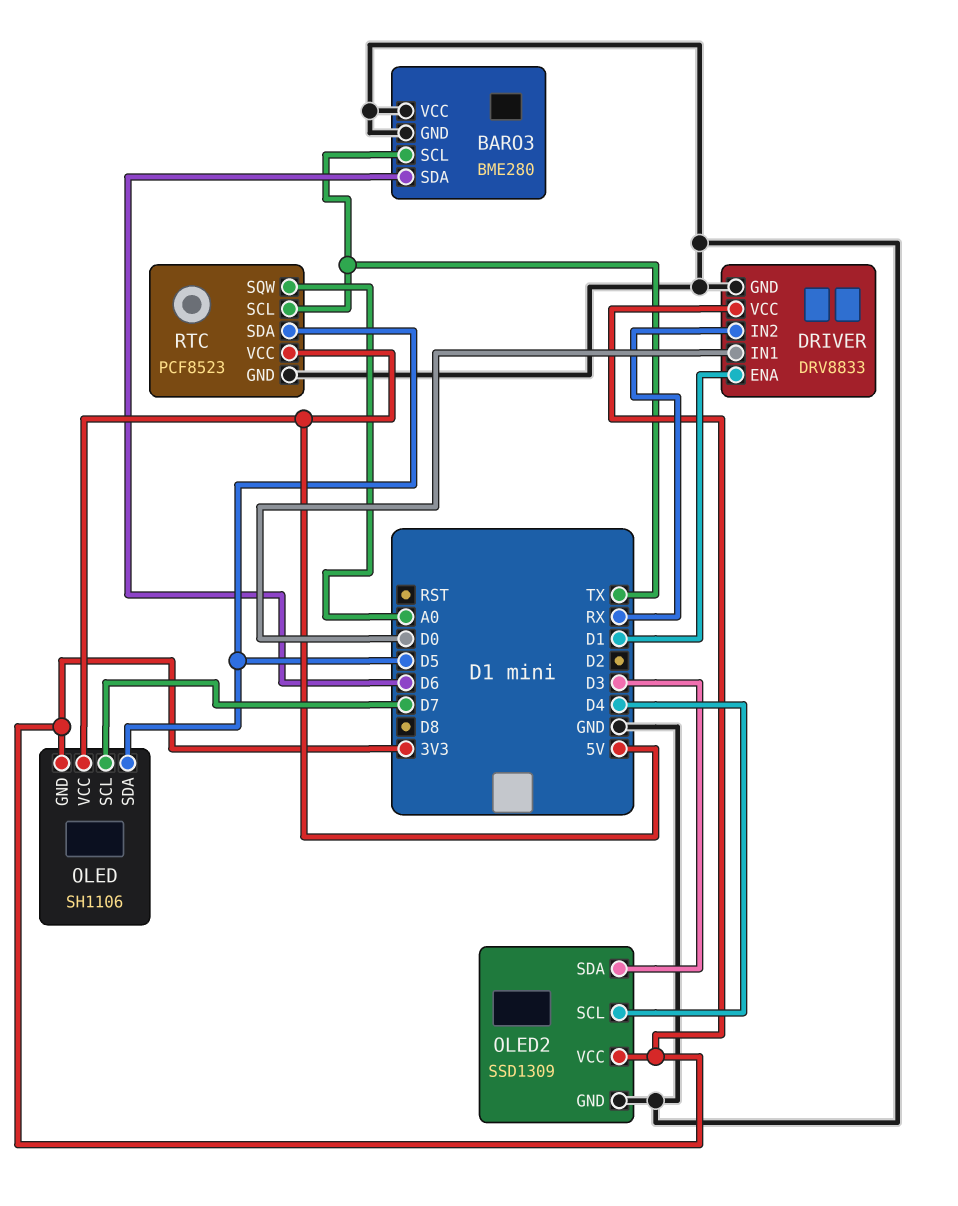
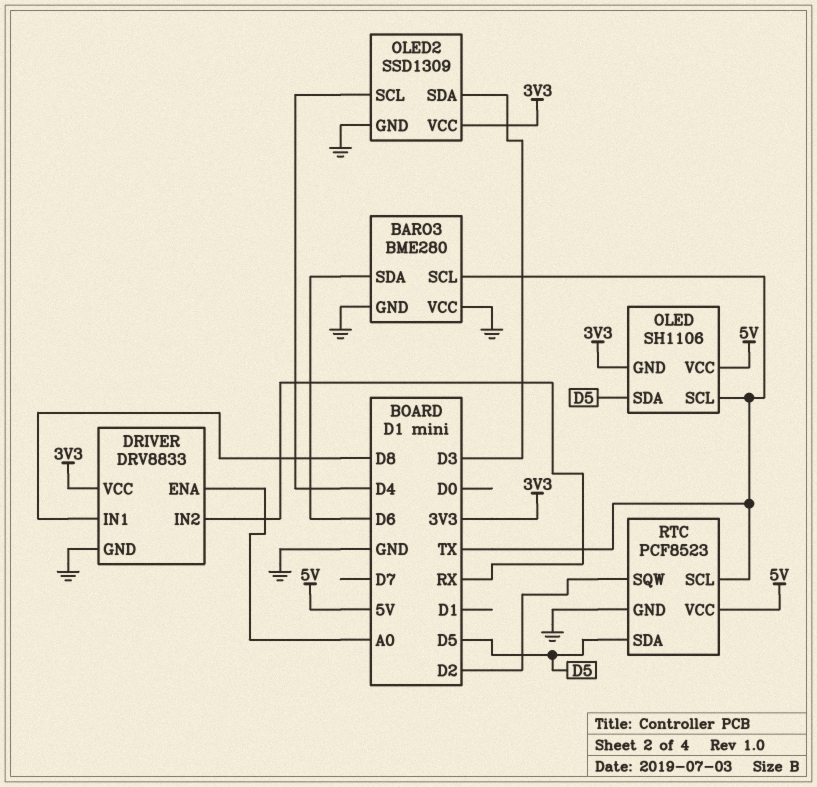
DRIVER pin ENA: D1 -> A0
DRIVER pin IN1: D0 -> D8
OLED pin SCL: D7 -> TX
RTC pin SQW: A0 -> D2

